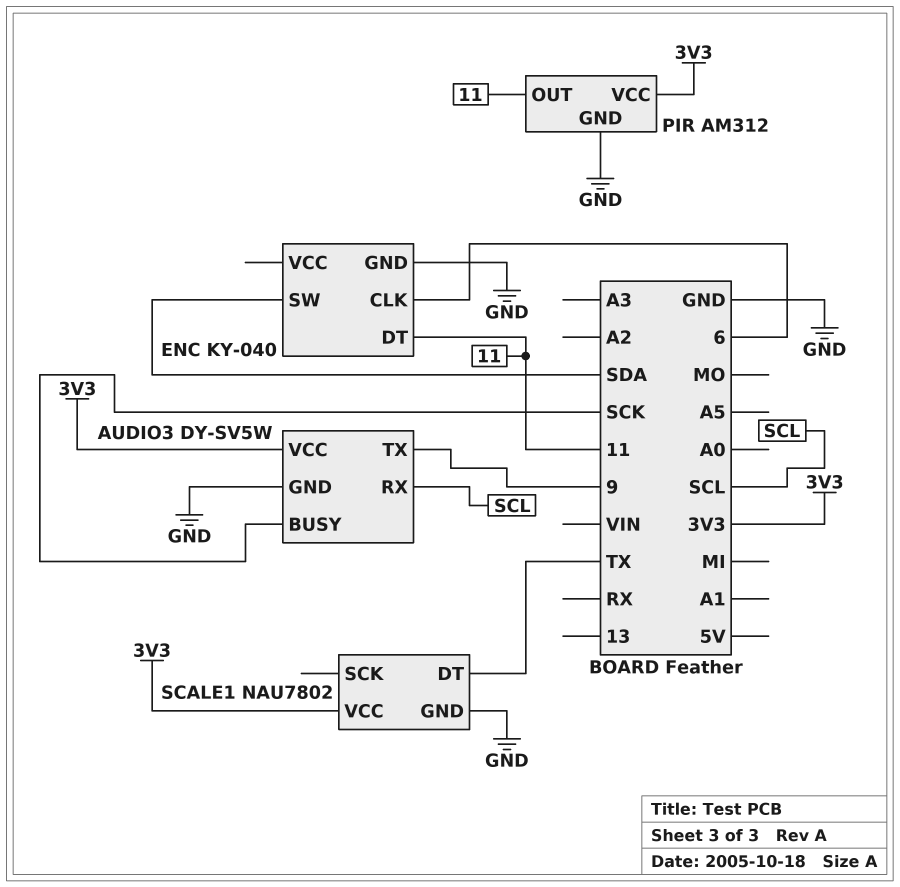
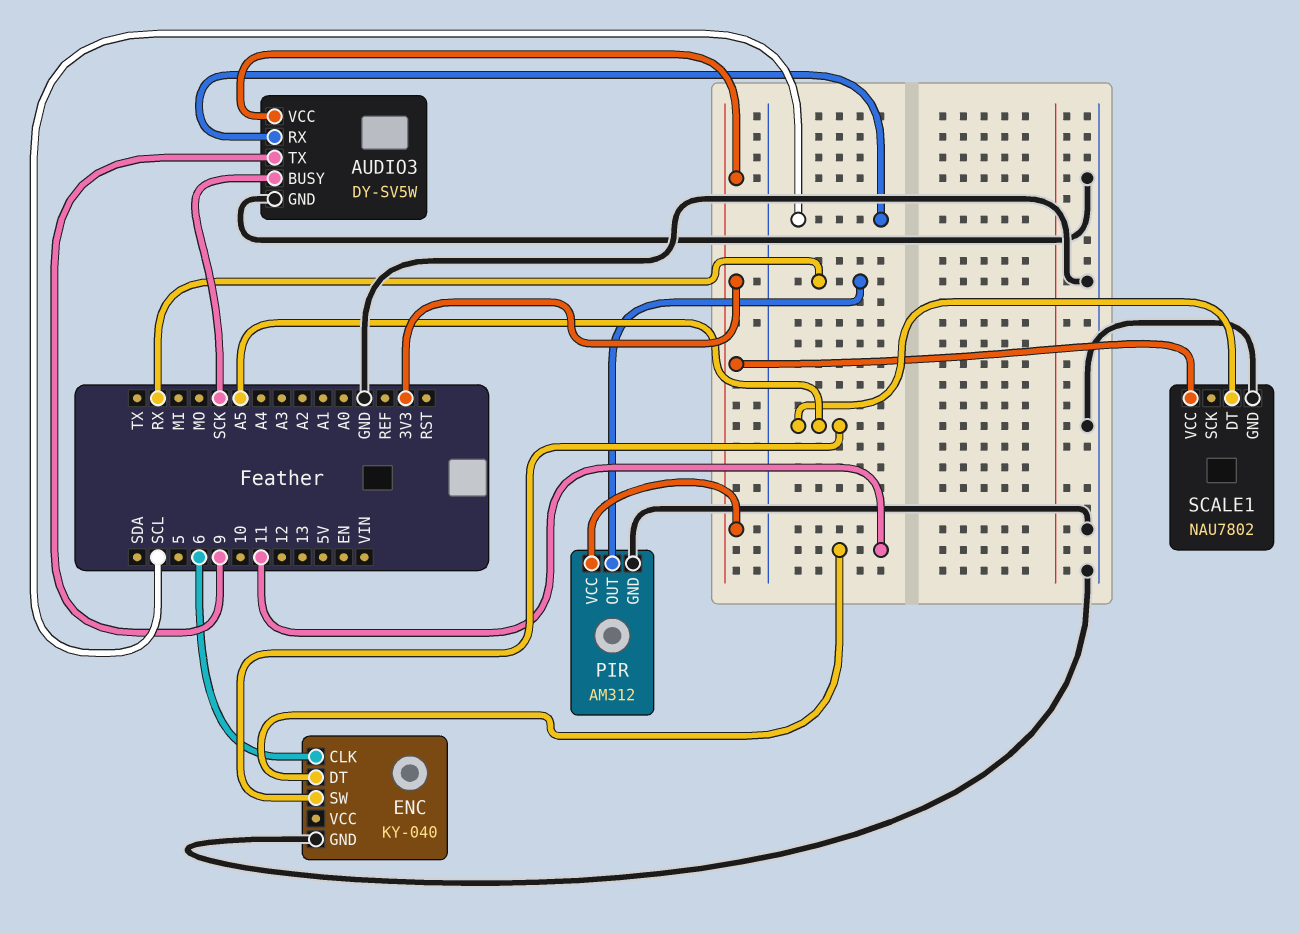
ENC pin SW: SDA -> A5
PIR pin OUT: 11 -> RX
SCALE1 pin DT: TX -> A5

